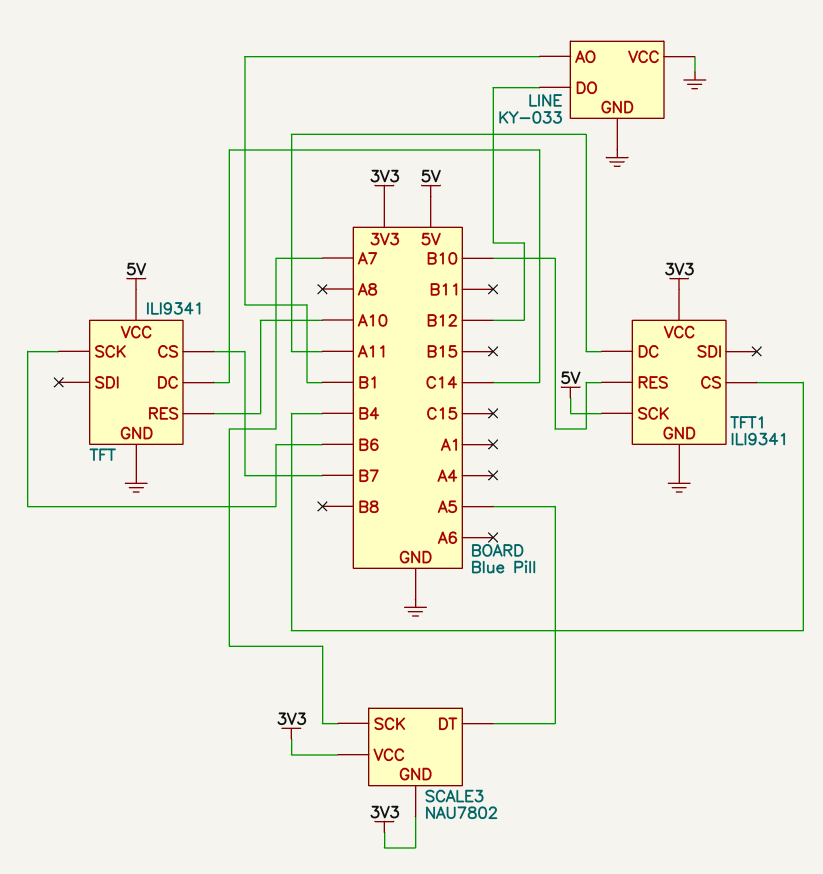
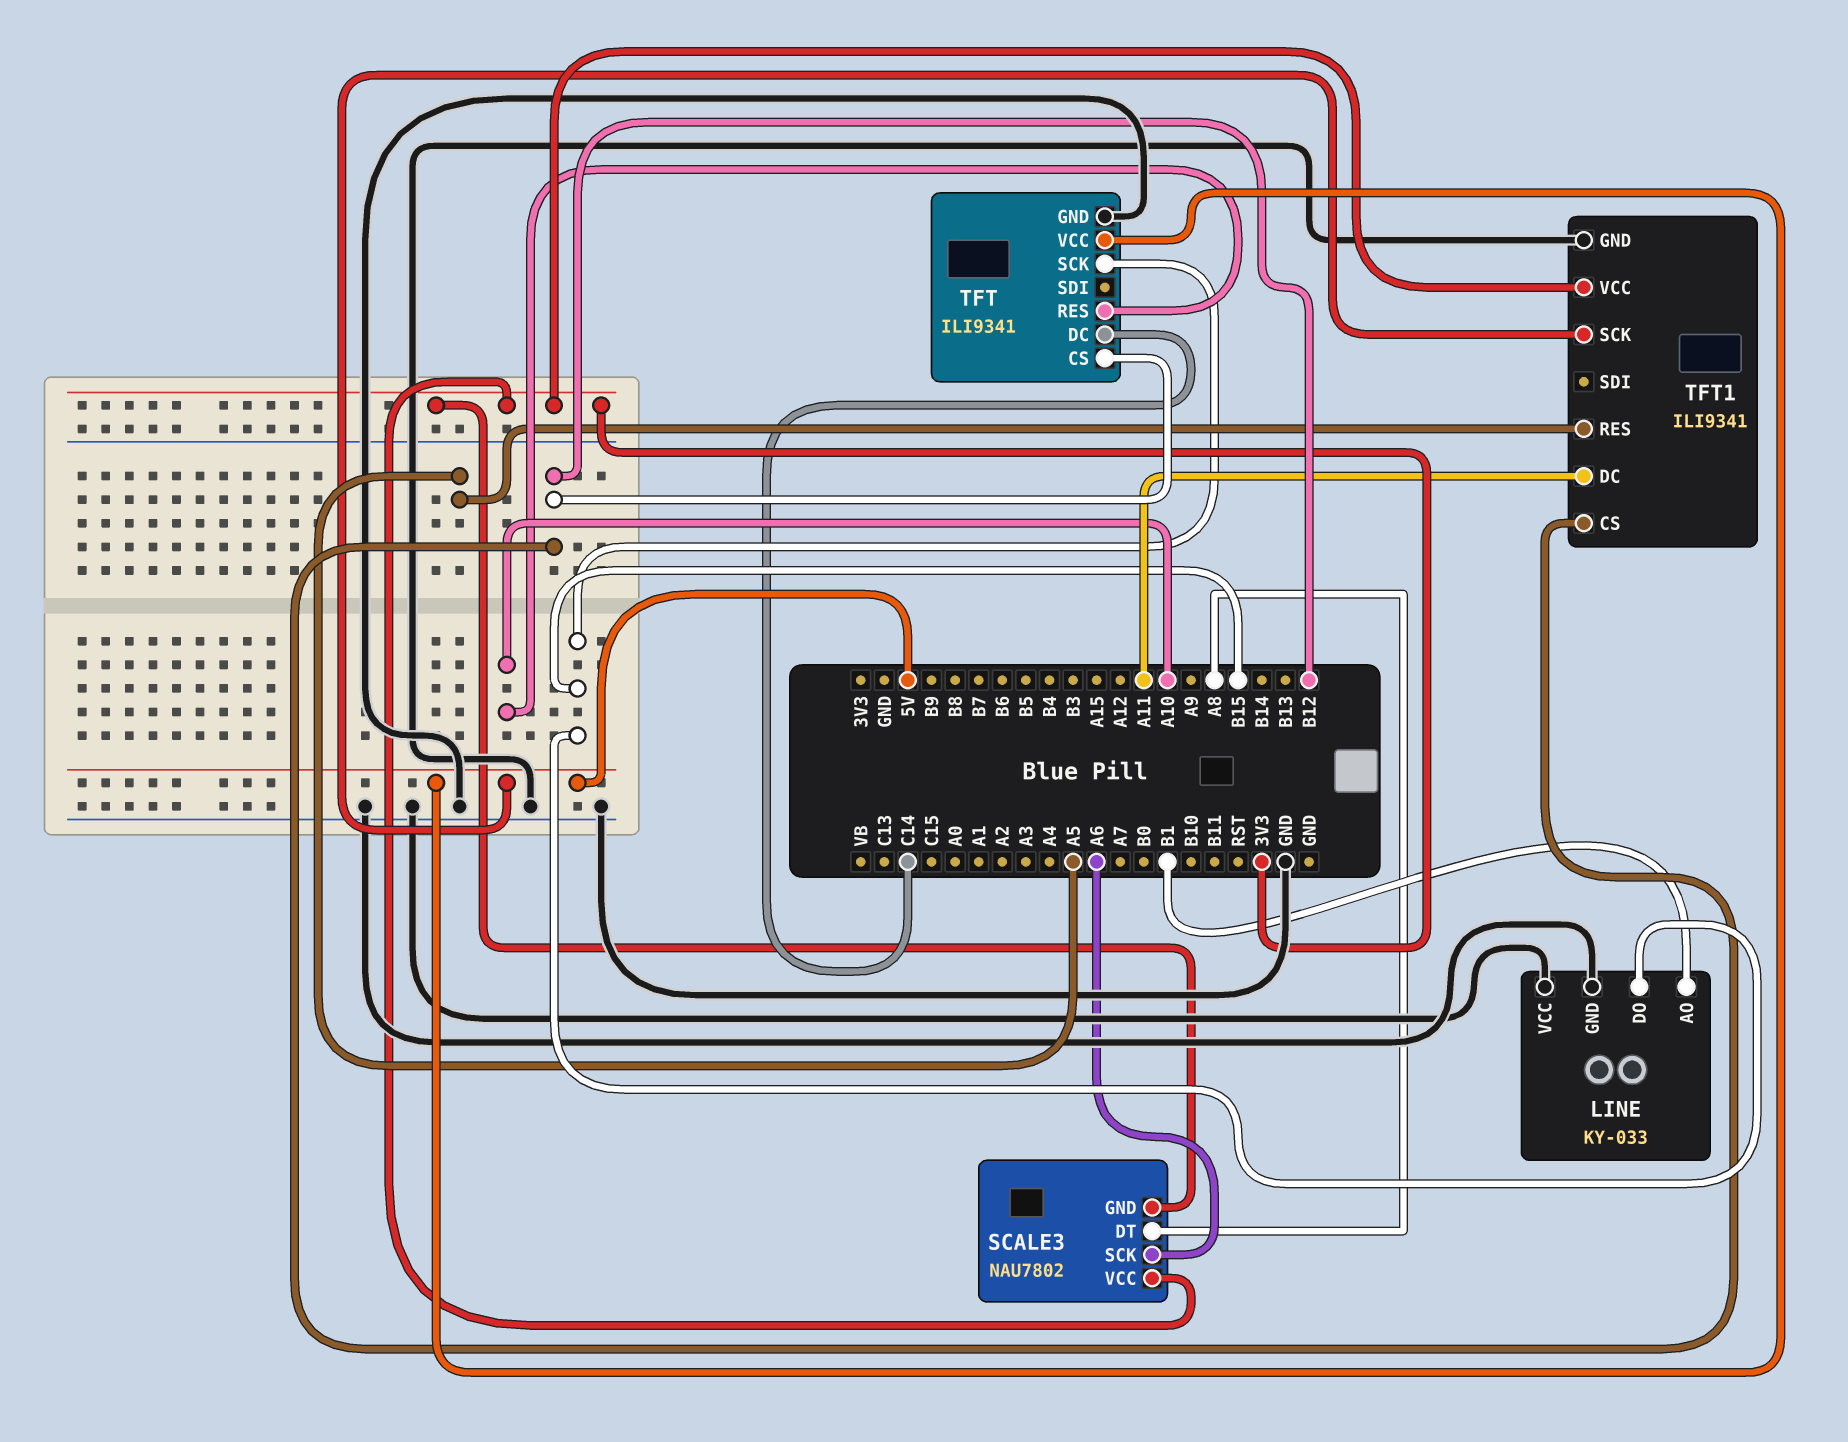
LINE pin DO: B12 -> B15
SCALE3 pin DT: A5 -> A8
SCALE3 pin SCK: A7 -> A6
TFT pin CS: B7 -> B12
TFT pin SCK: B6 -> B15
TFT1 pin CS: B4 -> B12
TFT1 pin RES: B10 -> A5

